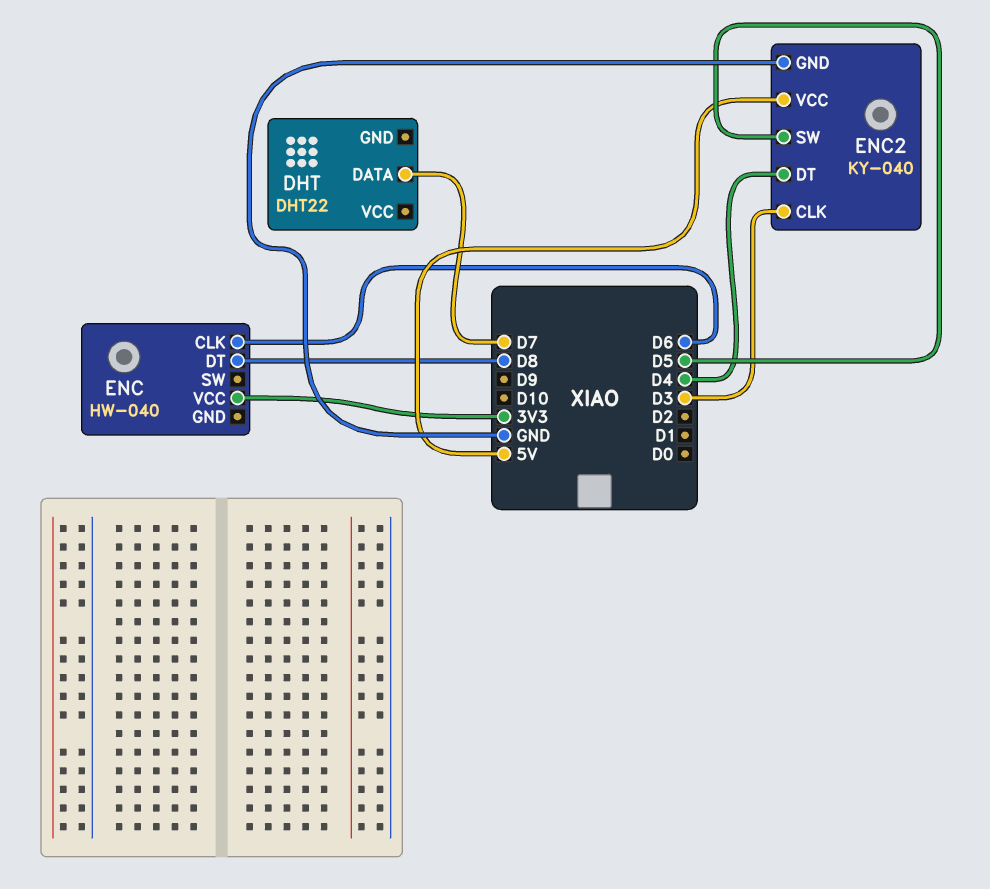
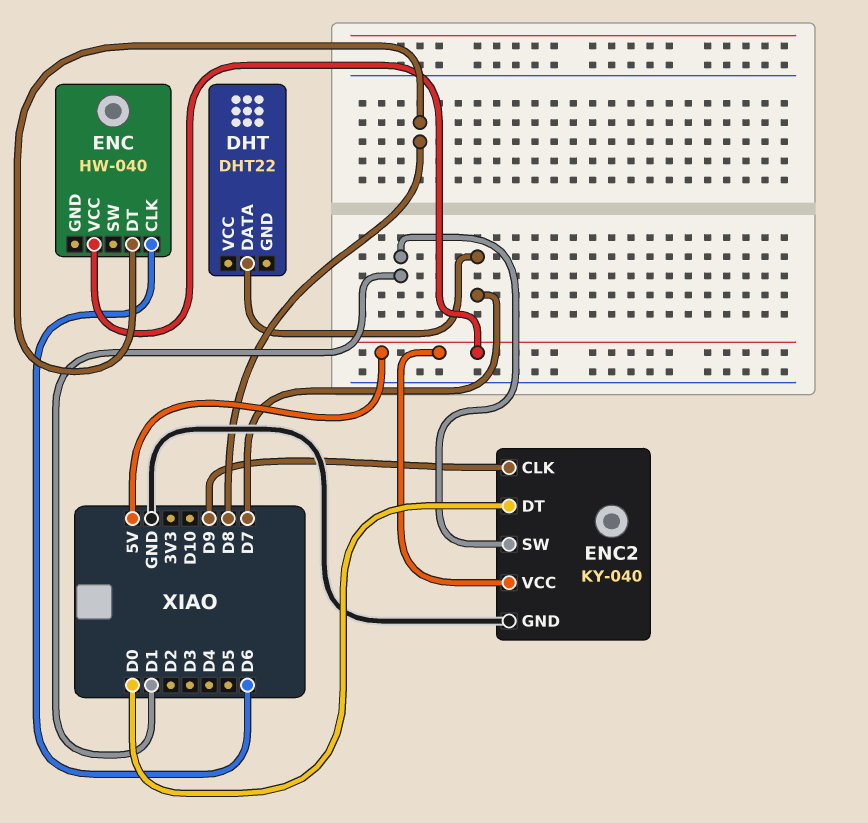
ENC pin VCC: 3V3 -> 5V
ENC2 pin CLK: D3 -> D9
ENC2 pin DT: D4 -> D0
ENC2 pin SW: D5 -> D1

